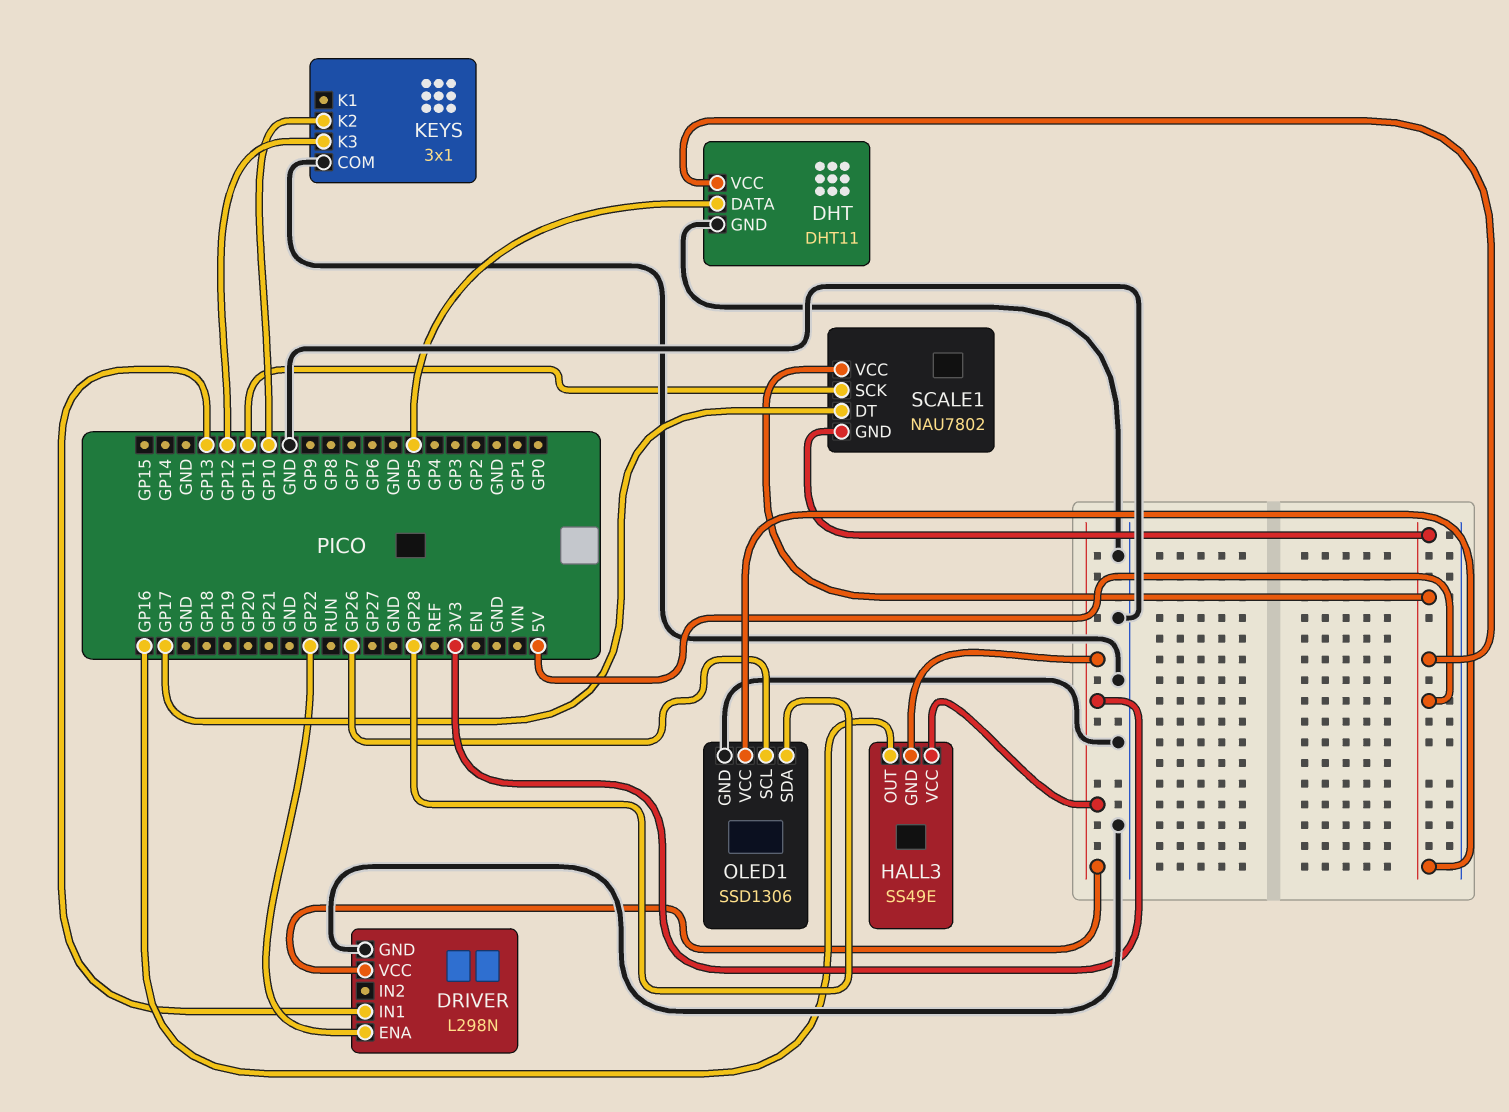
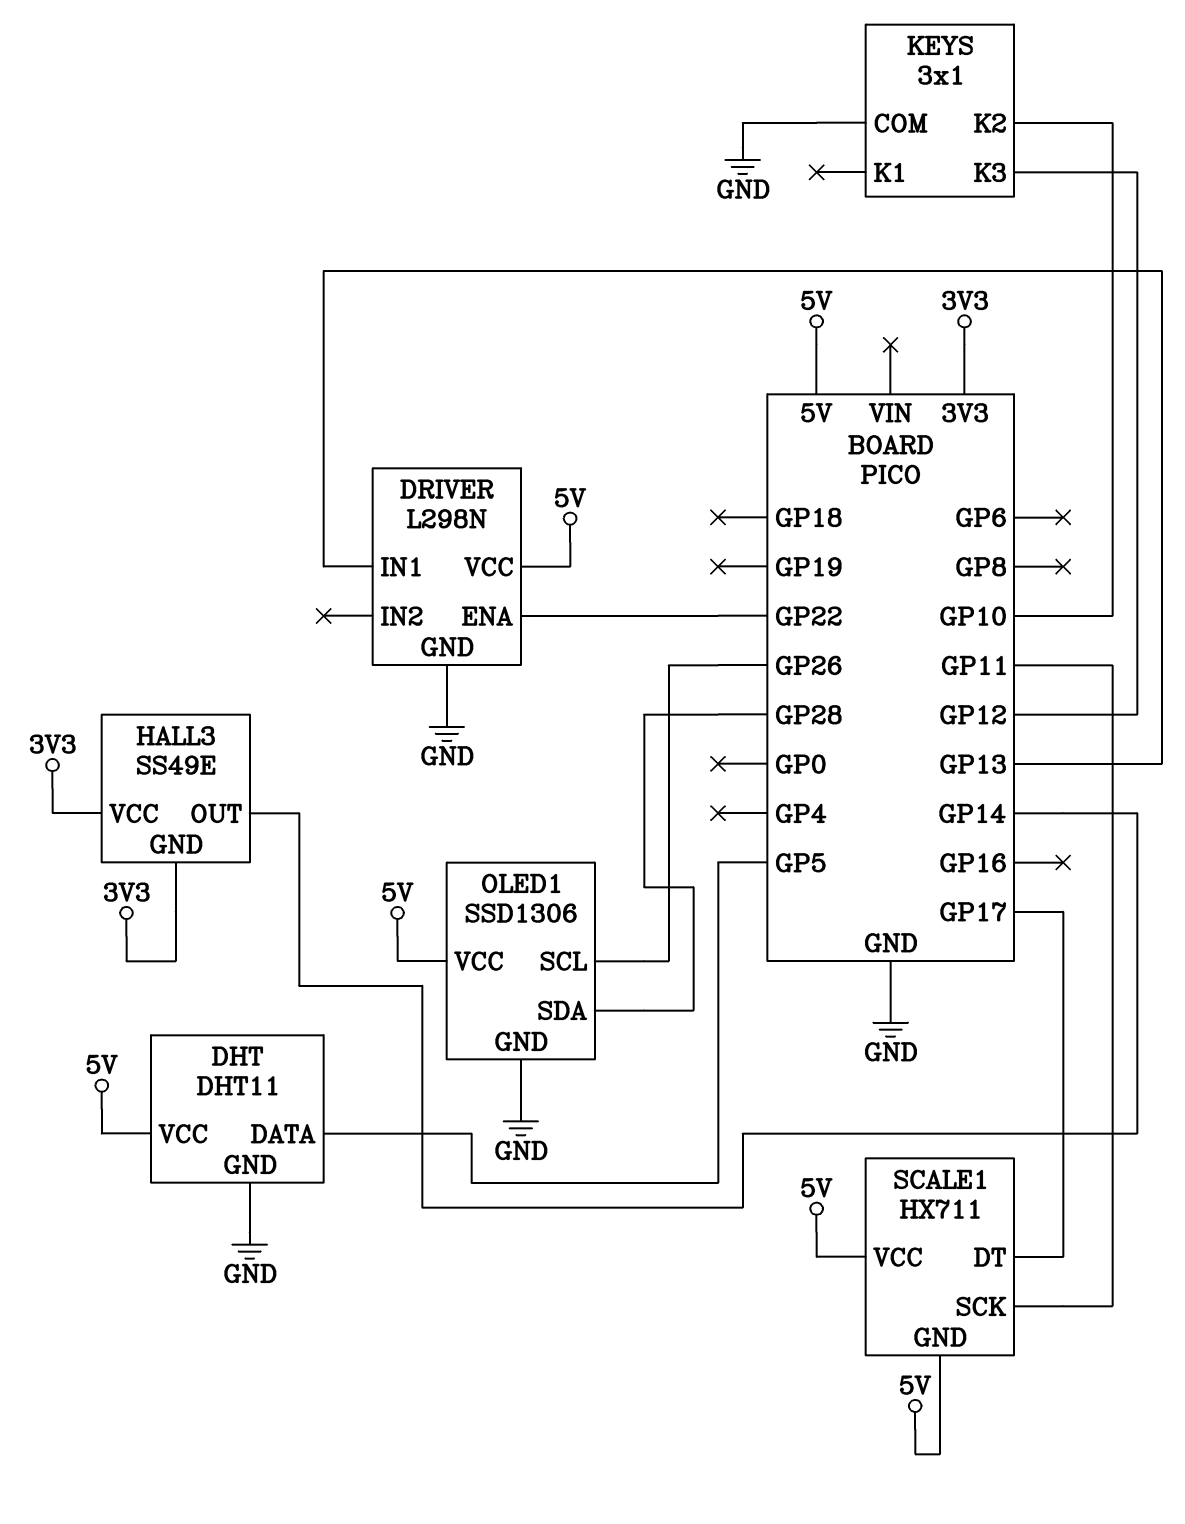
DRIVER pin VCC: 3V3 -> 5V
HALL3 pin OUT: GP16 -> GP14
SCALE1: NAU7802 -> HX711

